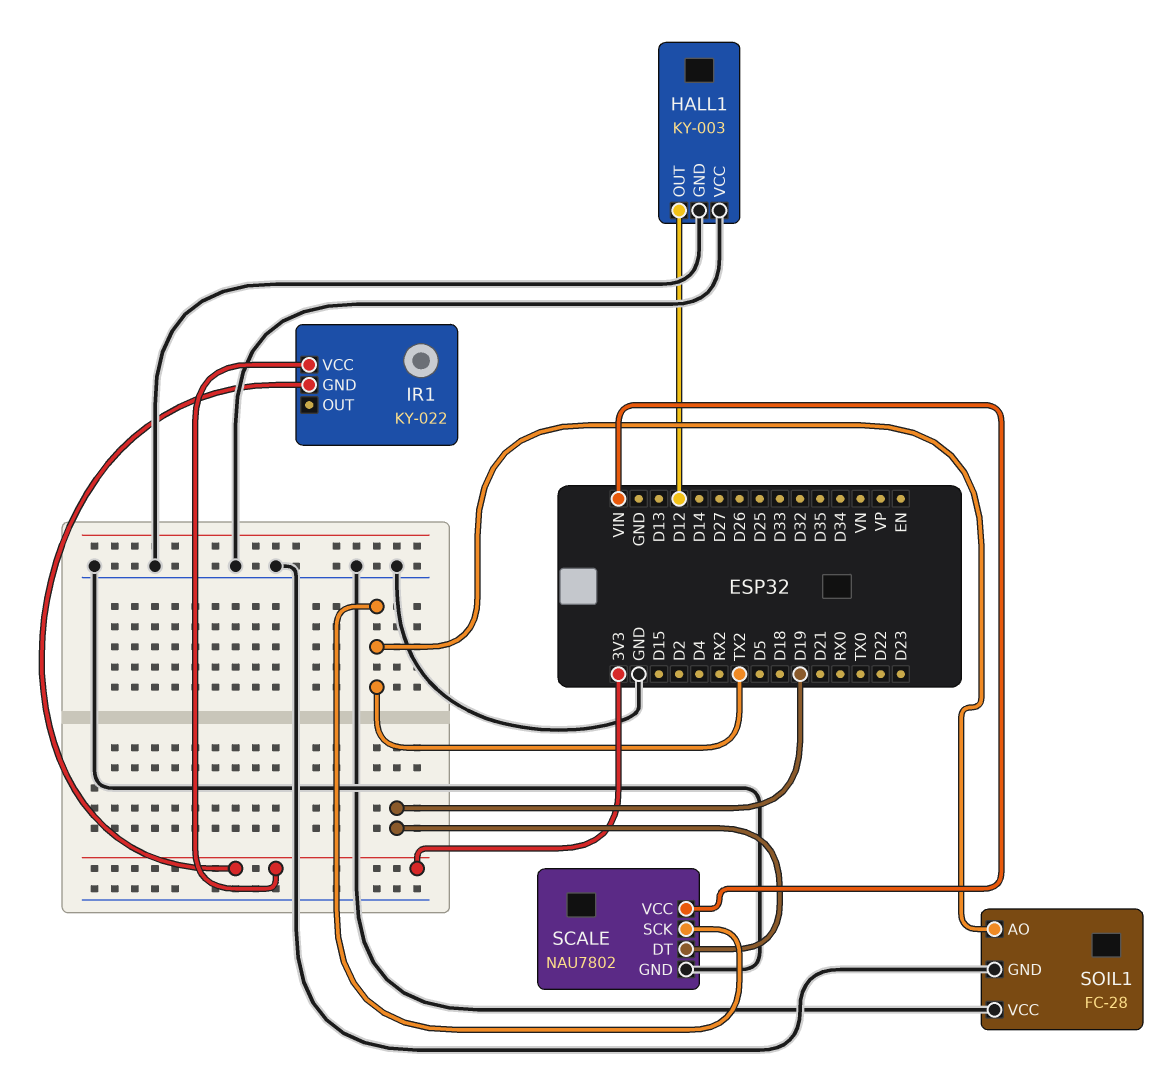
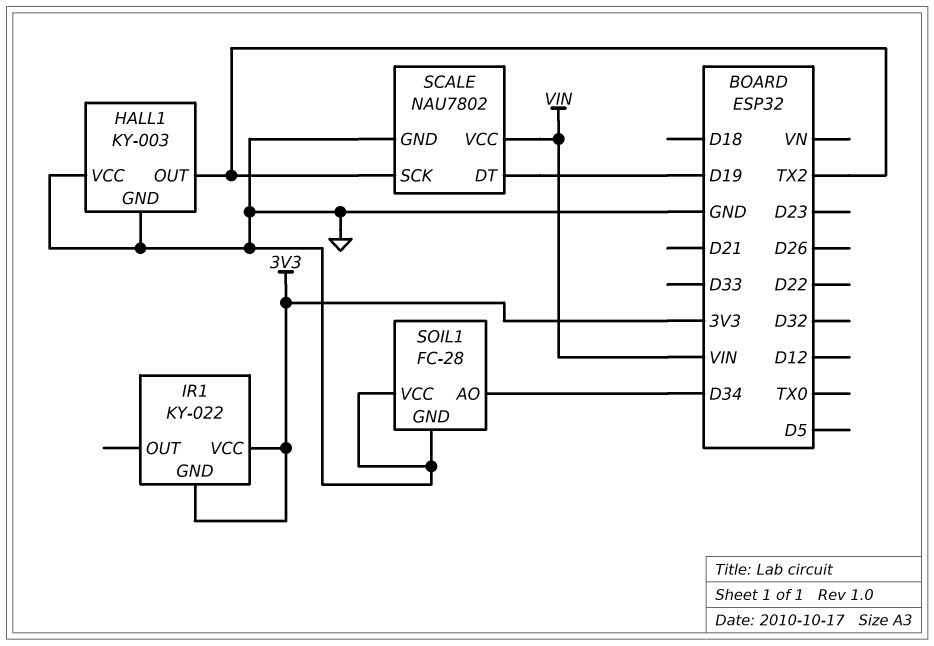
HALL1 pin OUT: D12 -> TX2
SOIL1 pin AO: TX2 -> D34

